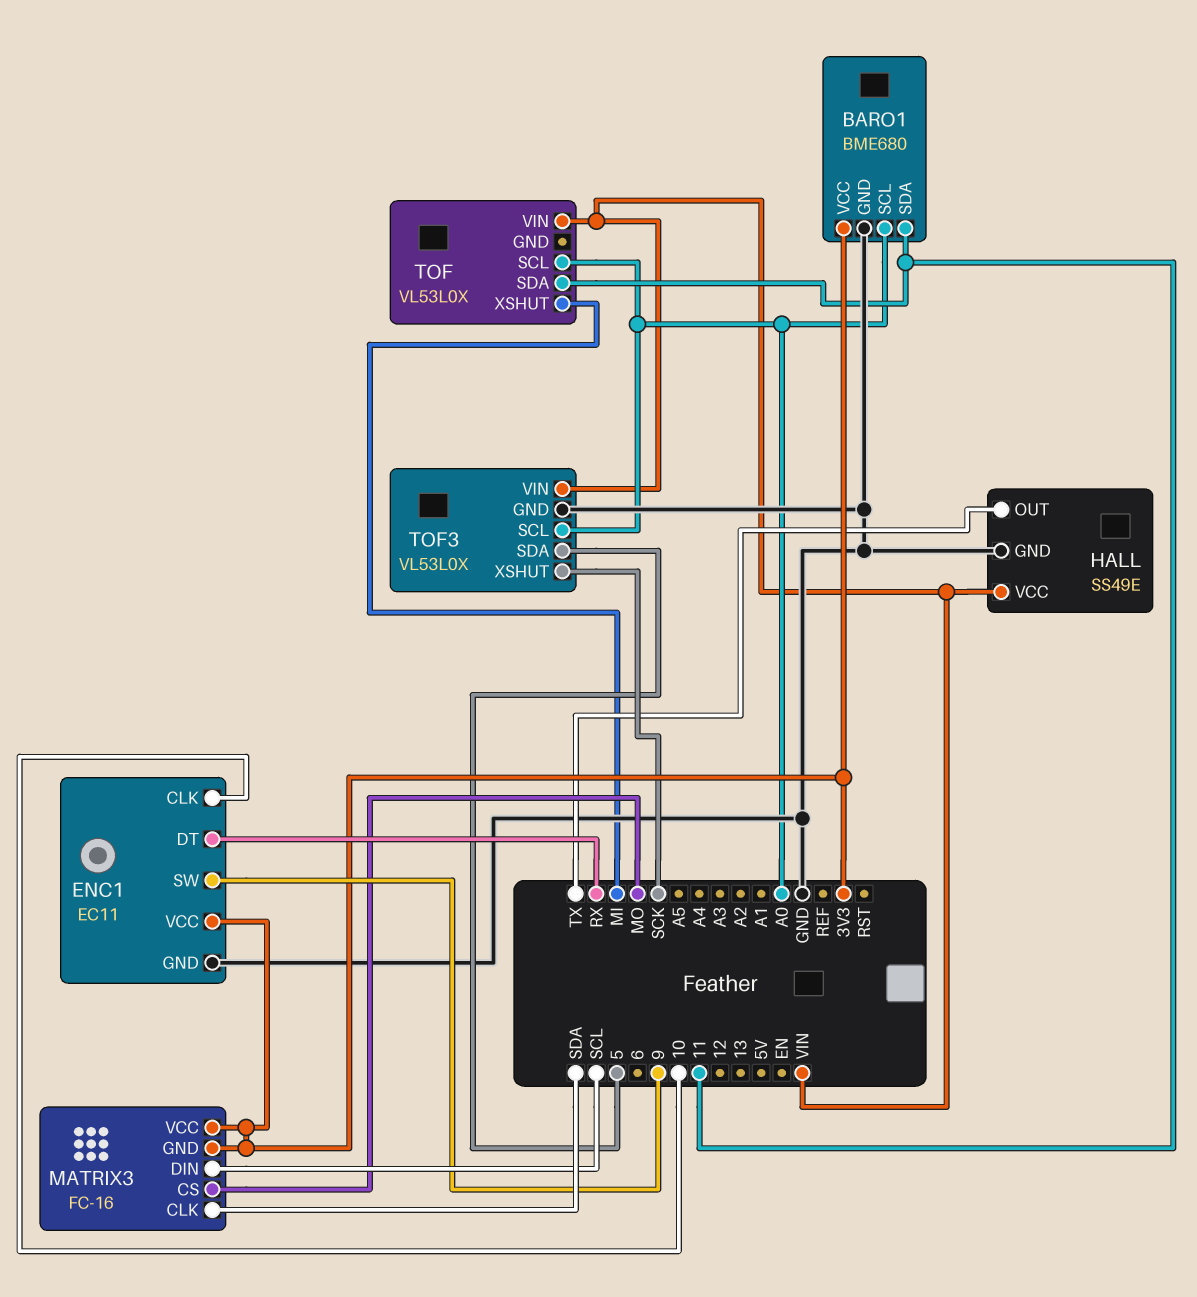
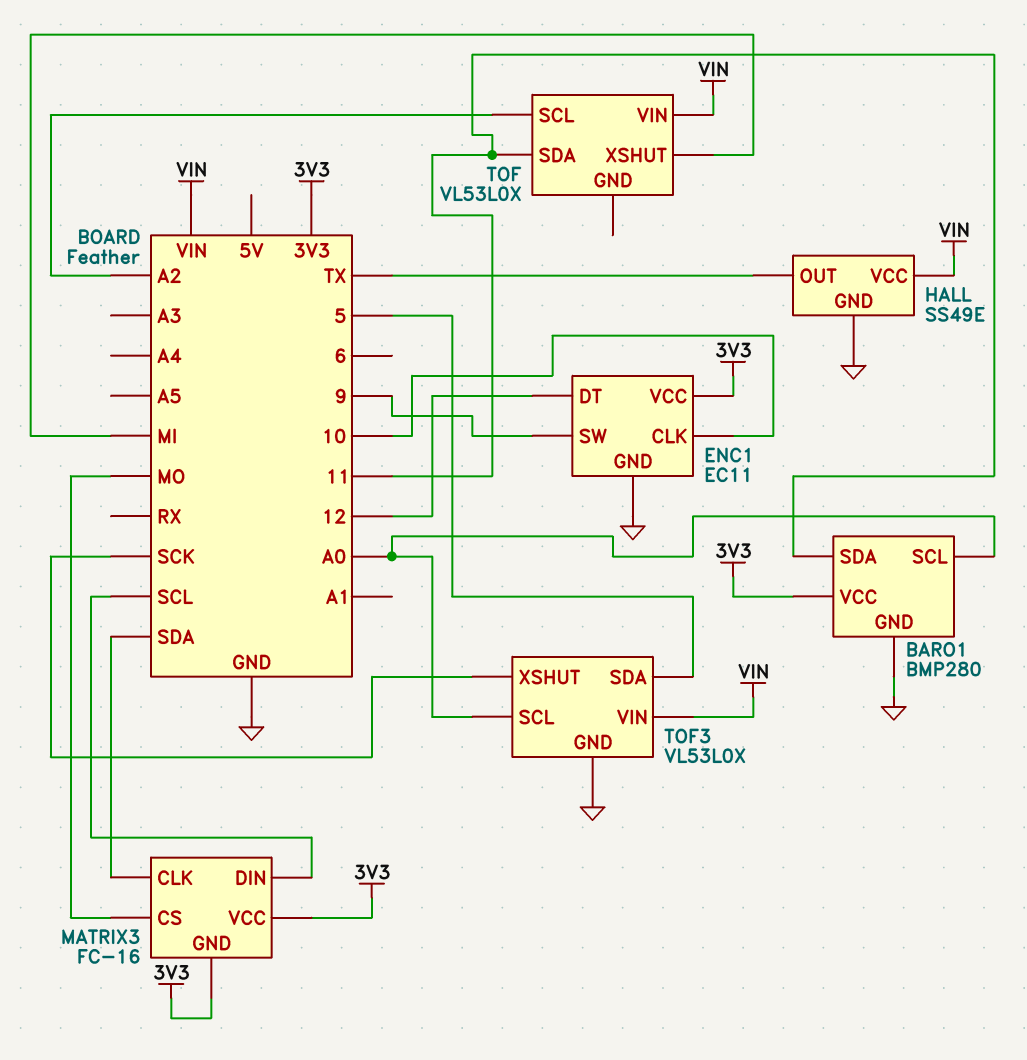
BARO1: BME680 -> BMP280
ENC1 pin DT: RX -> 12
TOF pin SCL: A0 -> A2

